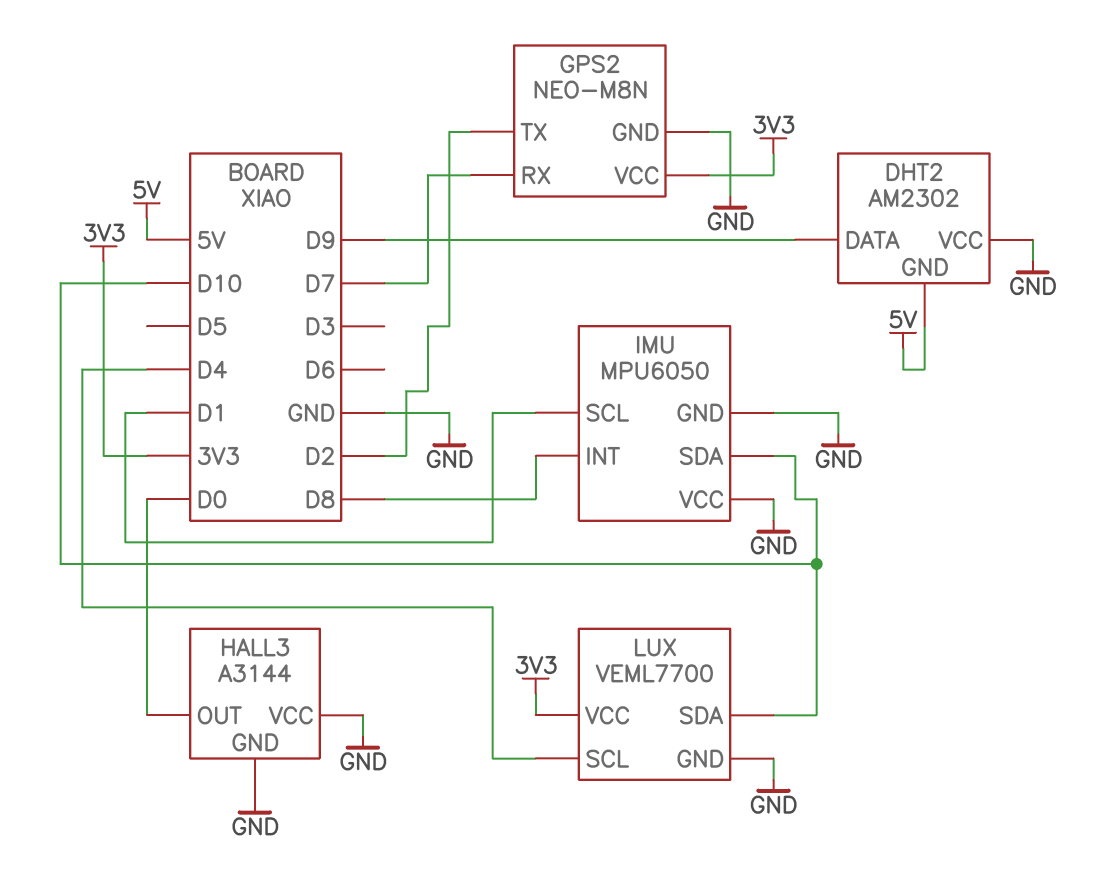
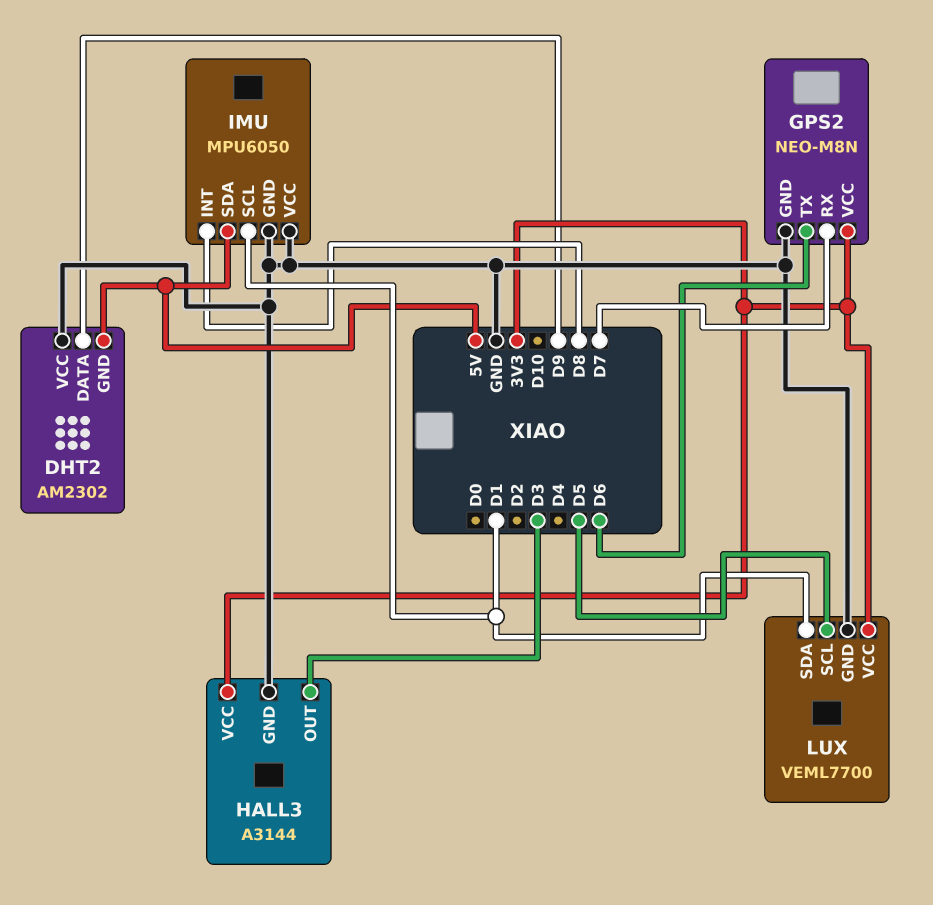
GPS2 pin TX: D2 -> D6
HALL3 pin OUT: D0 -> D3
HALL3 pin VCC: GND -> 3V3
IMU pin SDA: D10 -> 5V
LUX pin SCL: D4 -> D5
LUX pin SDA: D10 -> D1

